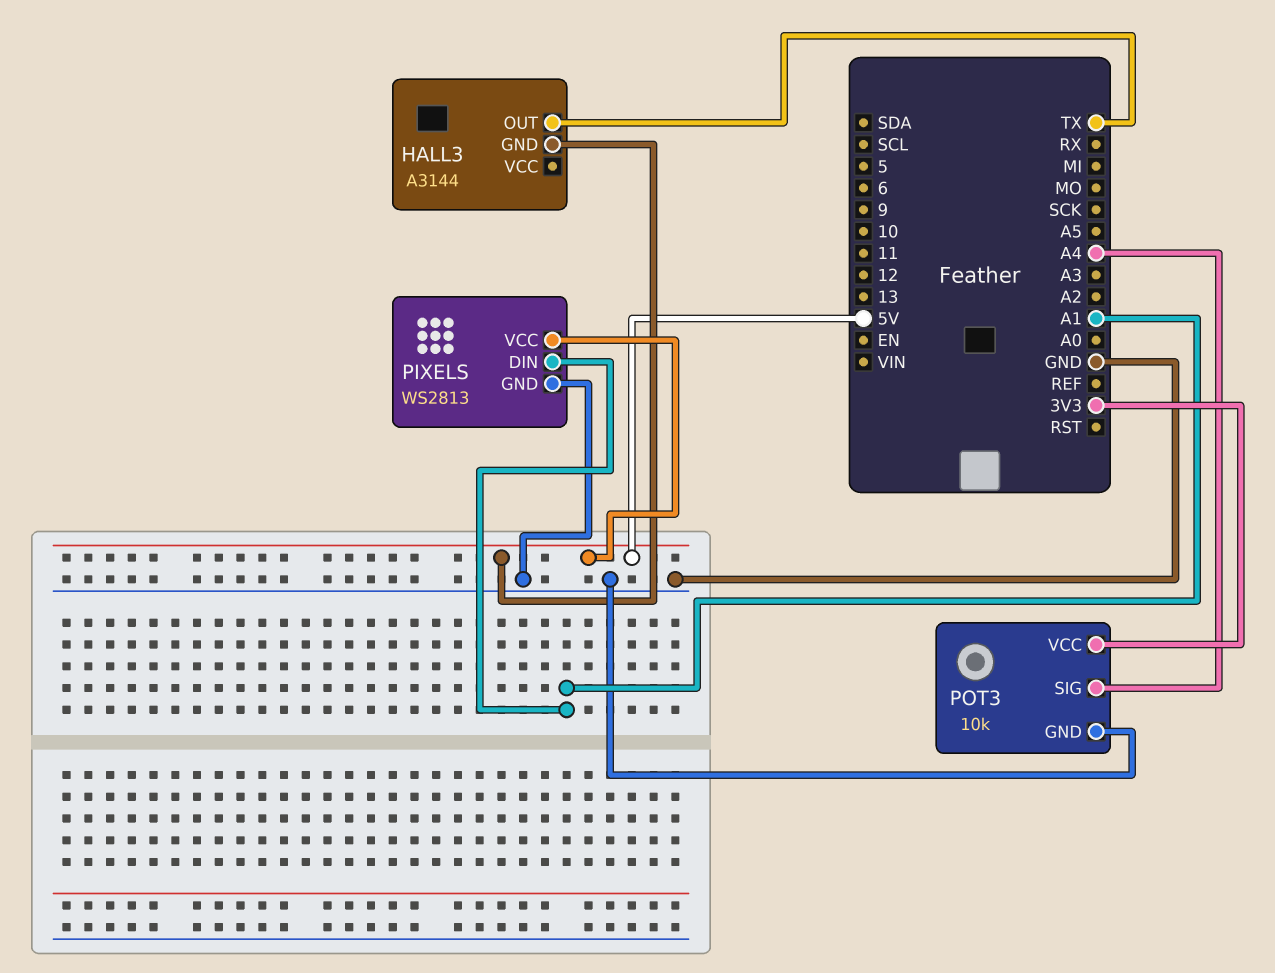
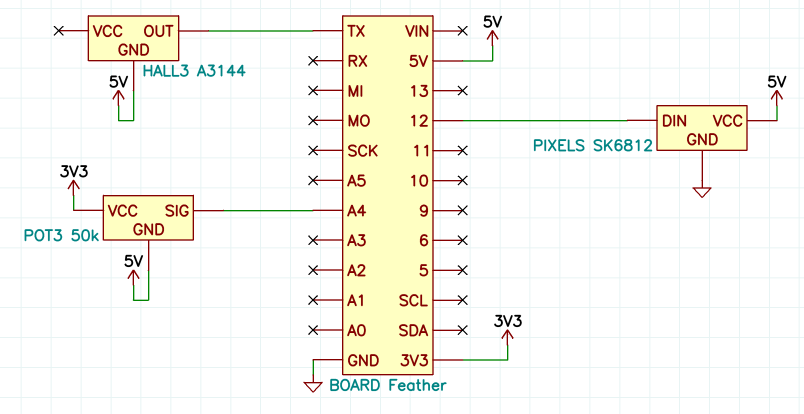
PIXELS: WS2813 -> SK6812
PIXELS pin DIN: A1 -> 12
POT3: 10k -> 50k
POT3 pin GND: GND -> 5V

